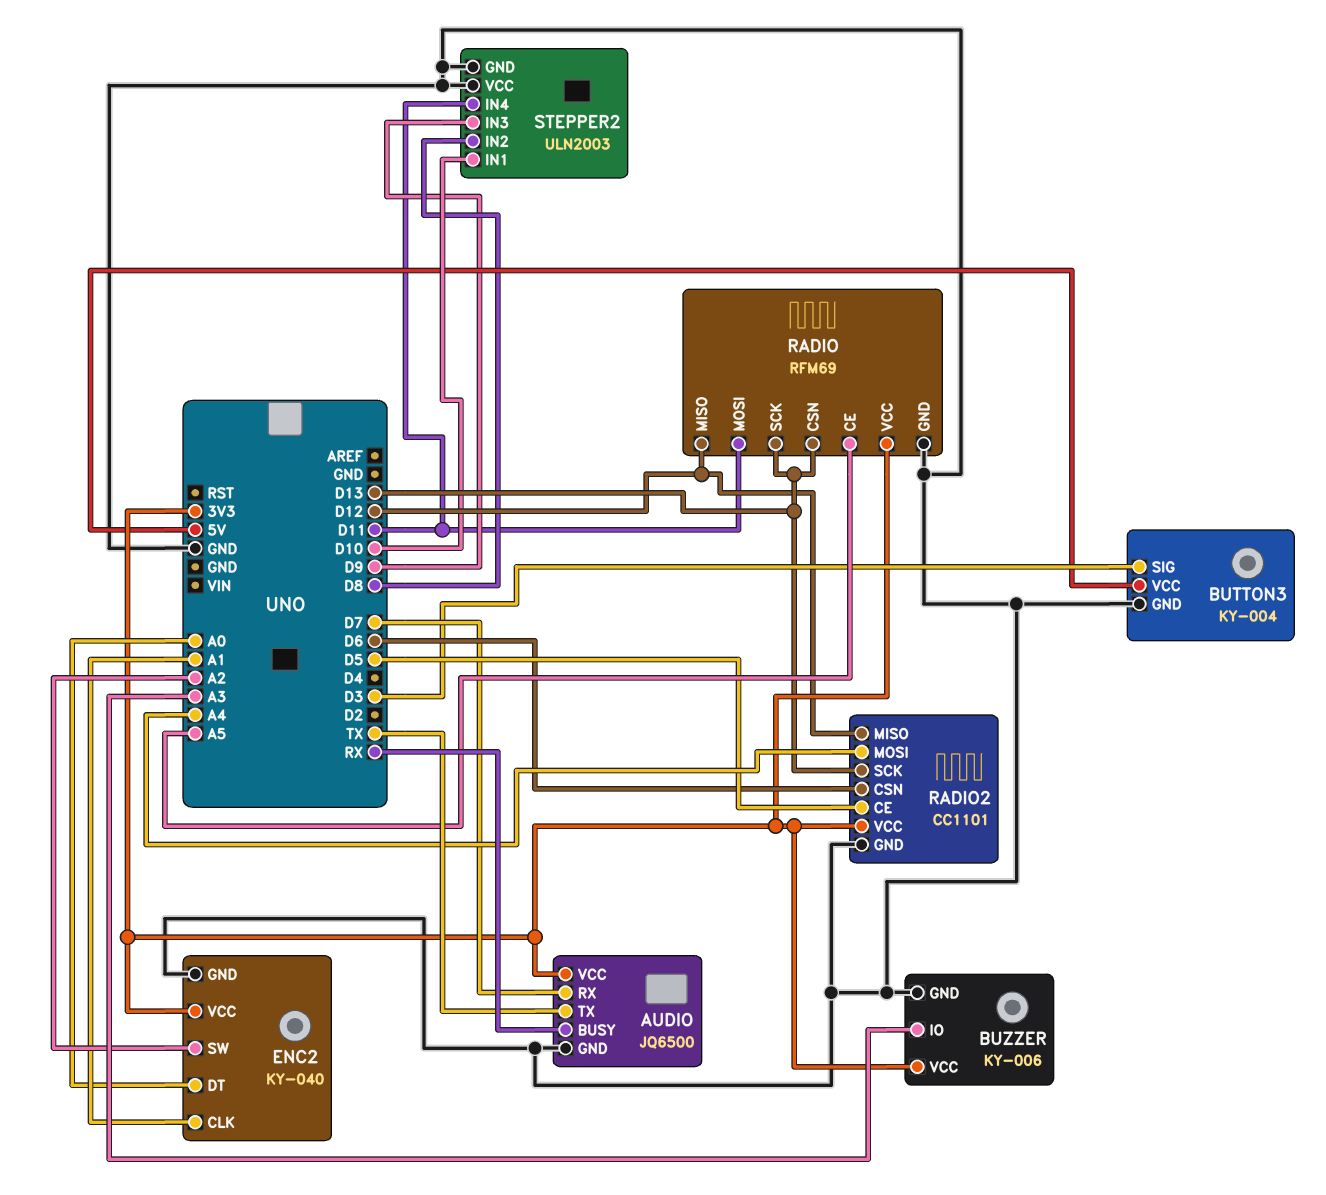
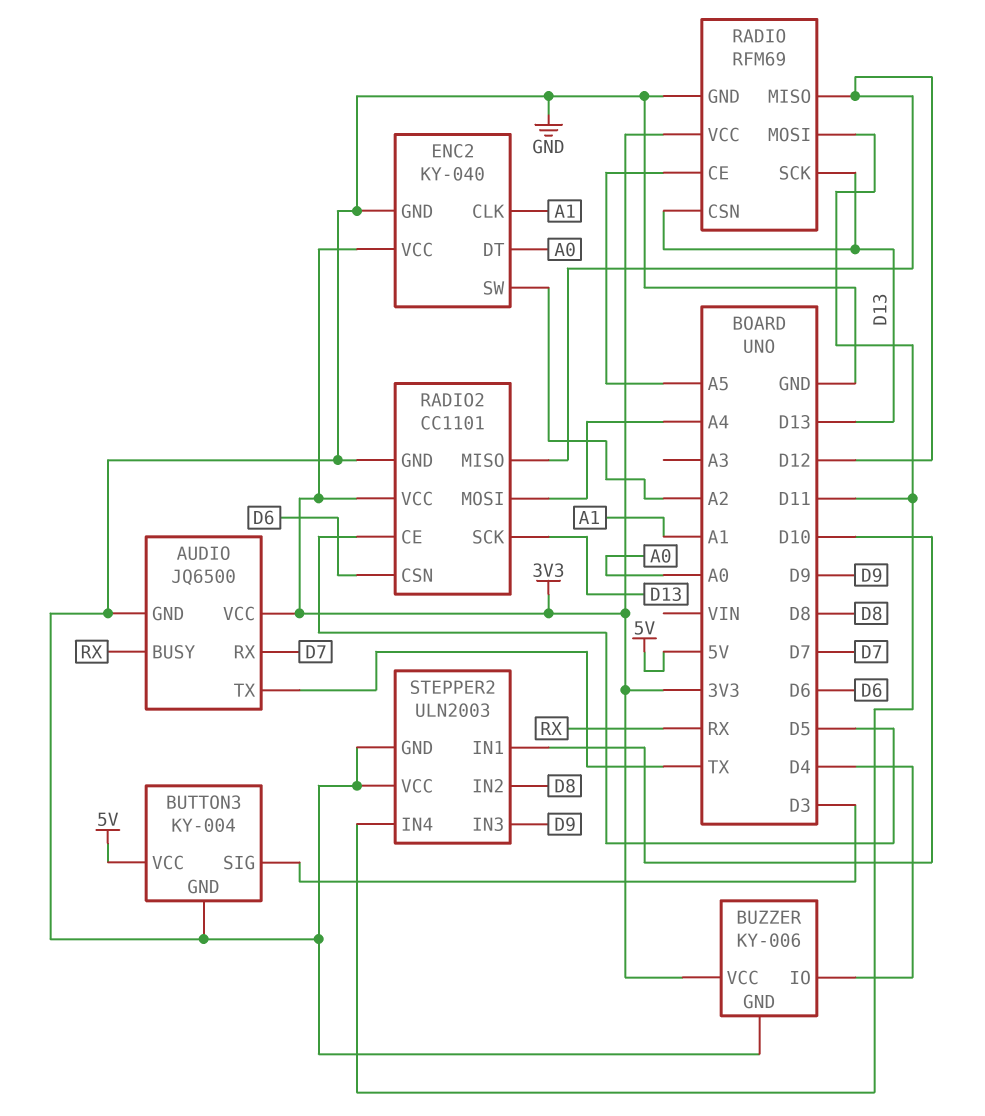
BUZZER pin IO: A3 -> D4

